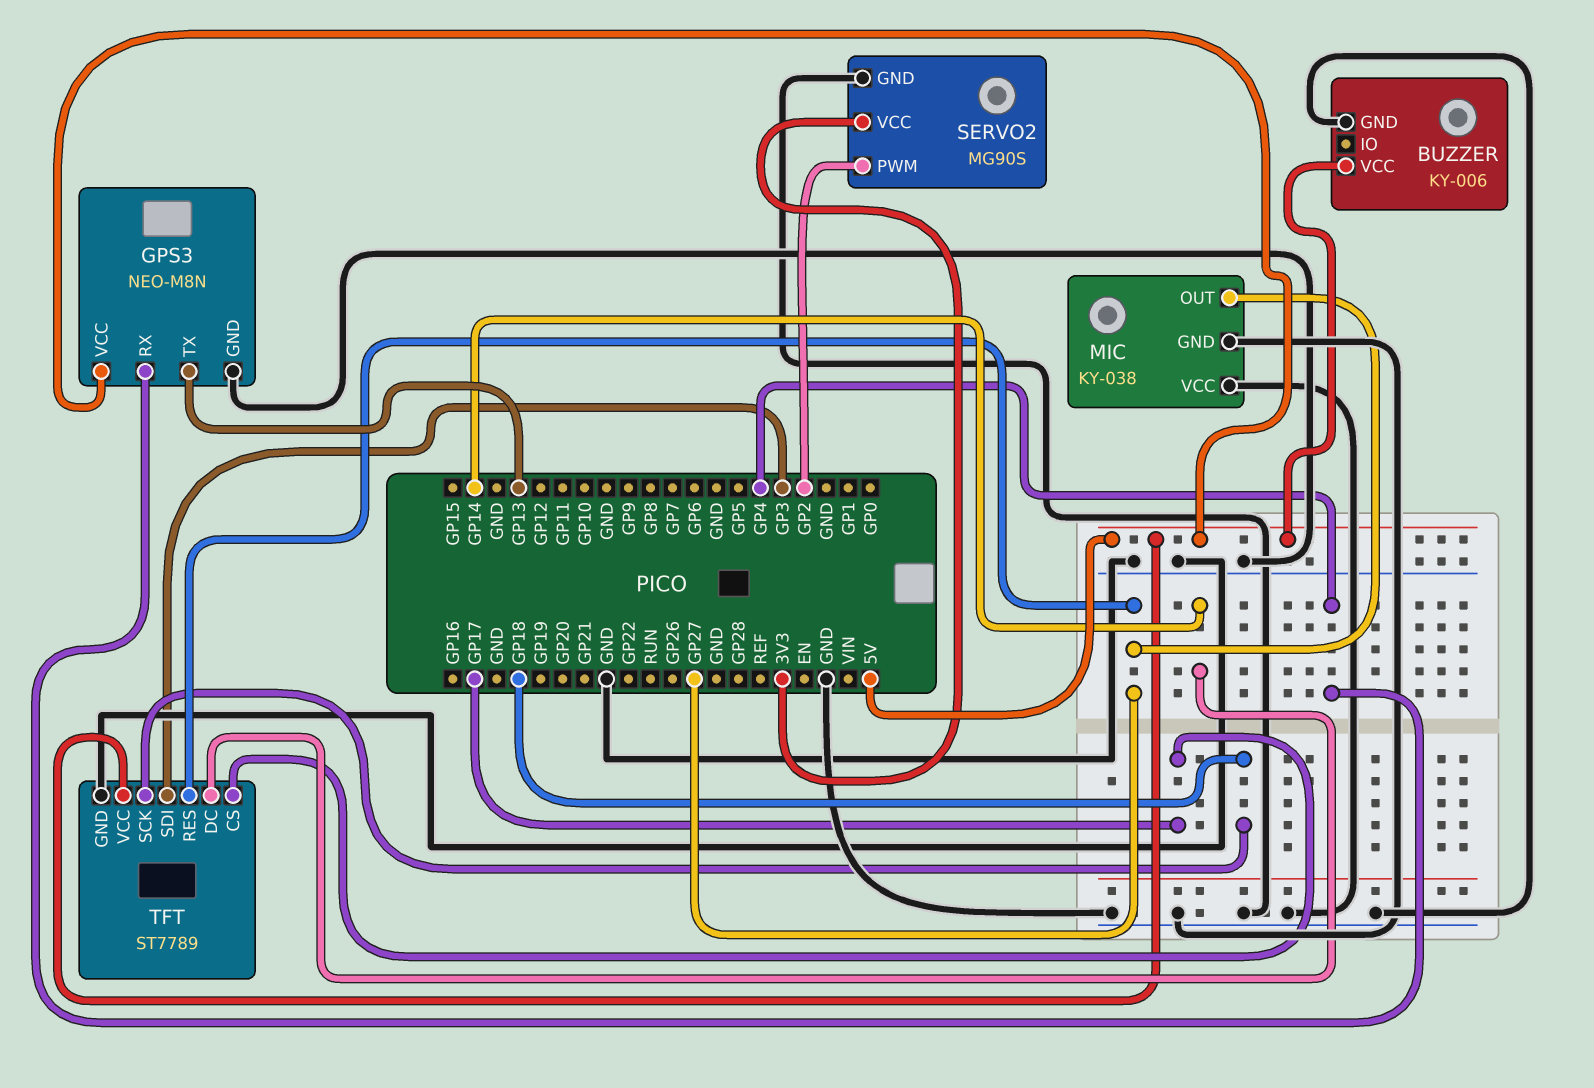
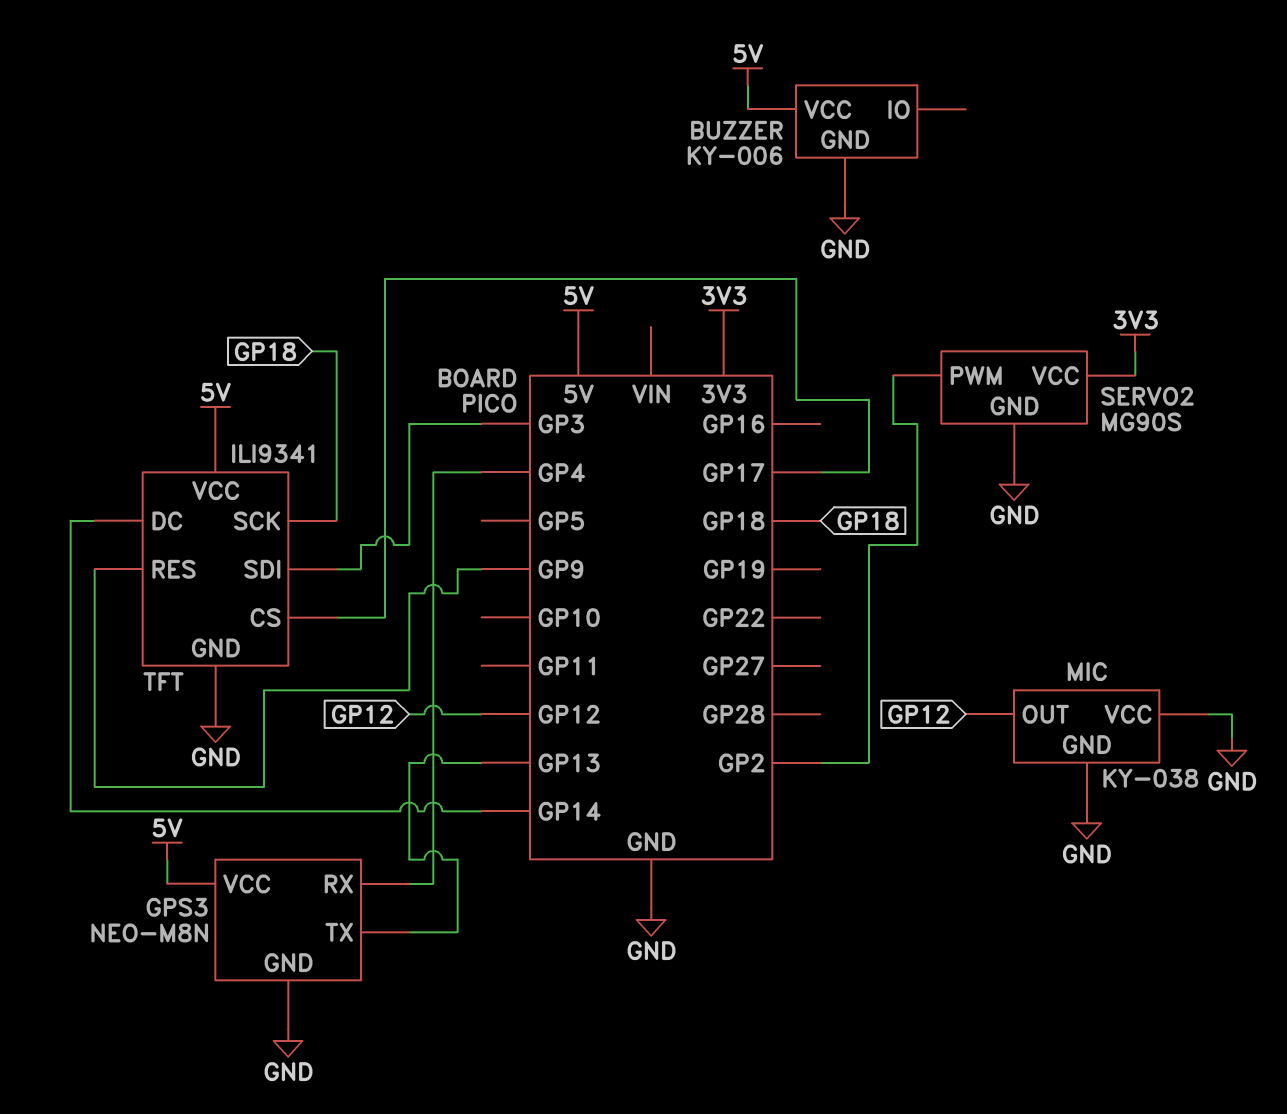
MIC pin OUT: GP27 -> GP12
TFT: ST7789 -> ILI9341
TFT pin RES: GP27 -> GP9

